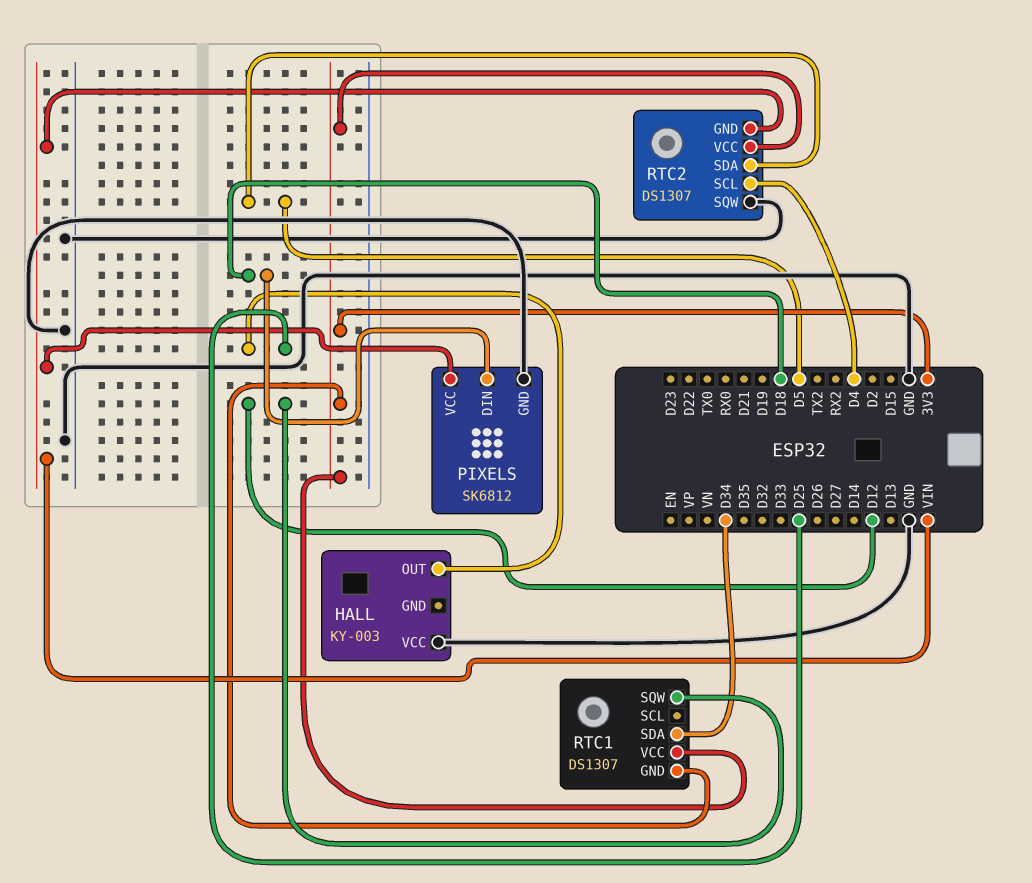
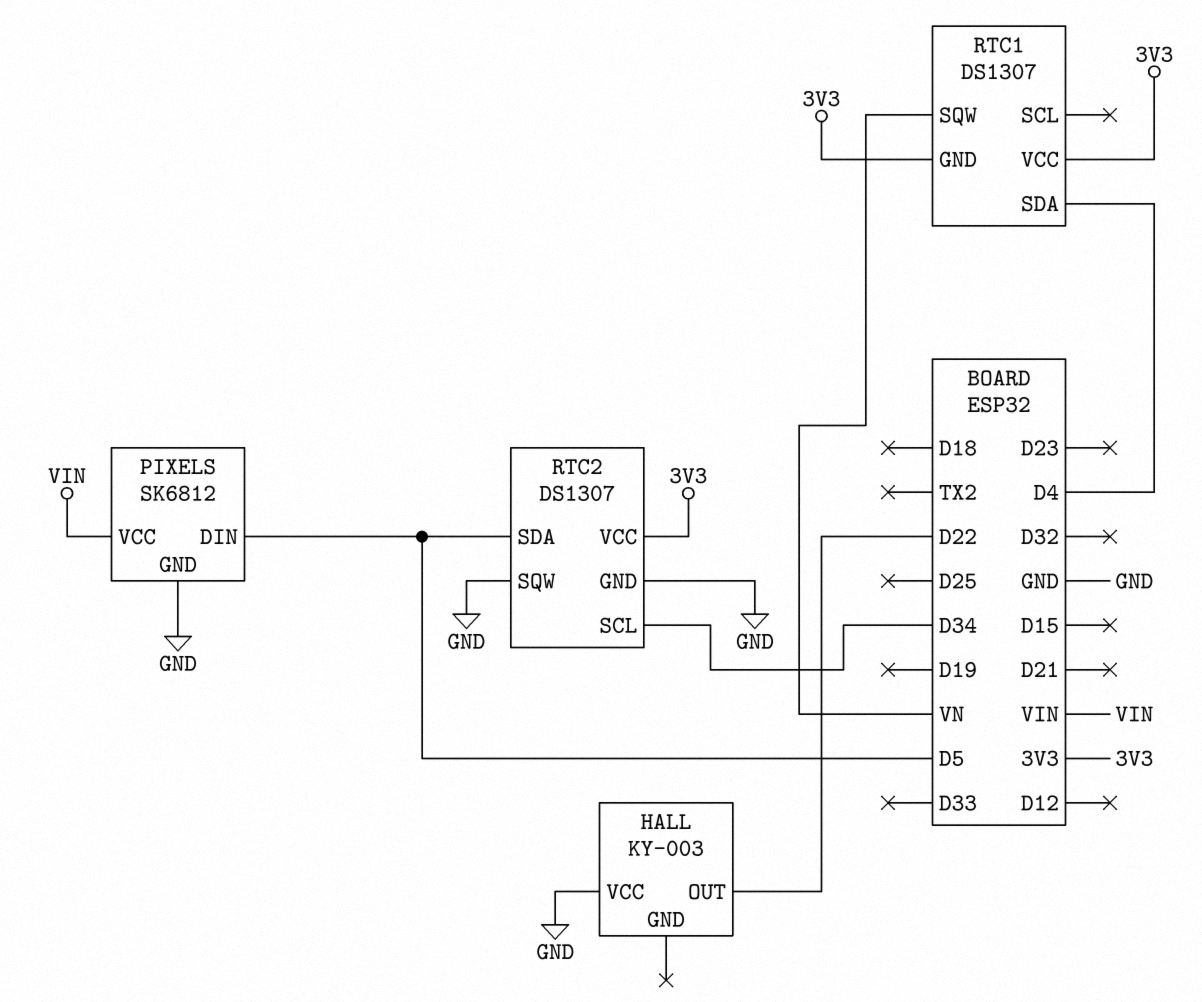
HALL pin OUT: D25 -> D22
PIXELS pin DIN: D18 -> D5
RTC1 pin SDA: D34 -> D4
RTC1 pin SQW: D12 -> VN
RTC2 pin GND: VIN -> GND
RTC2 pin SCL: D4 -> D34

